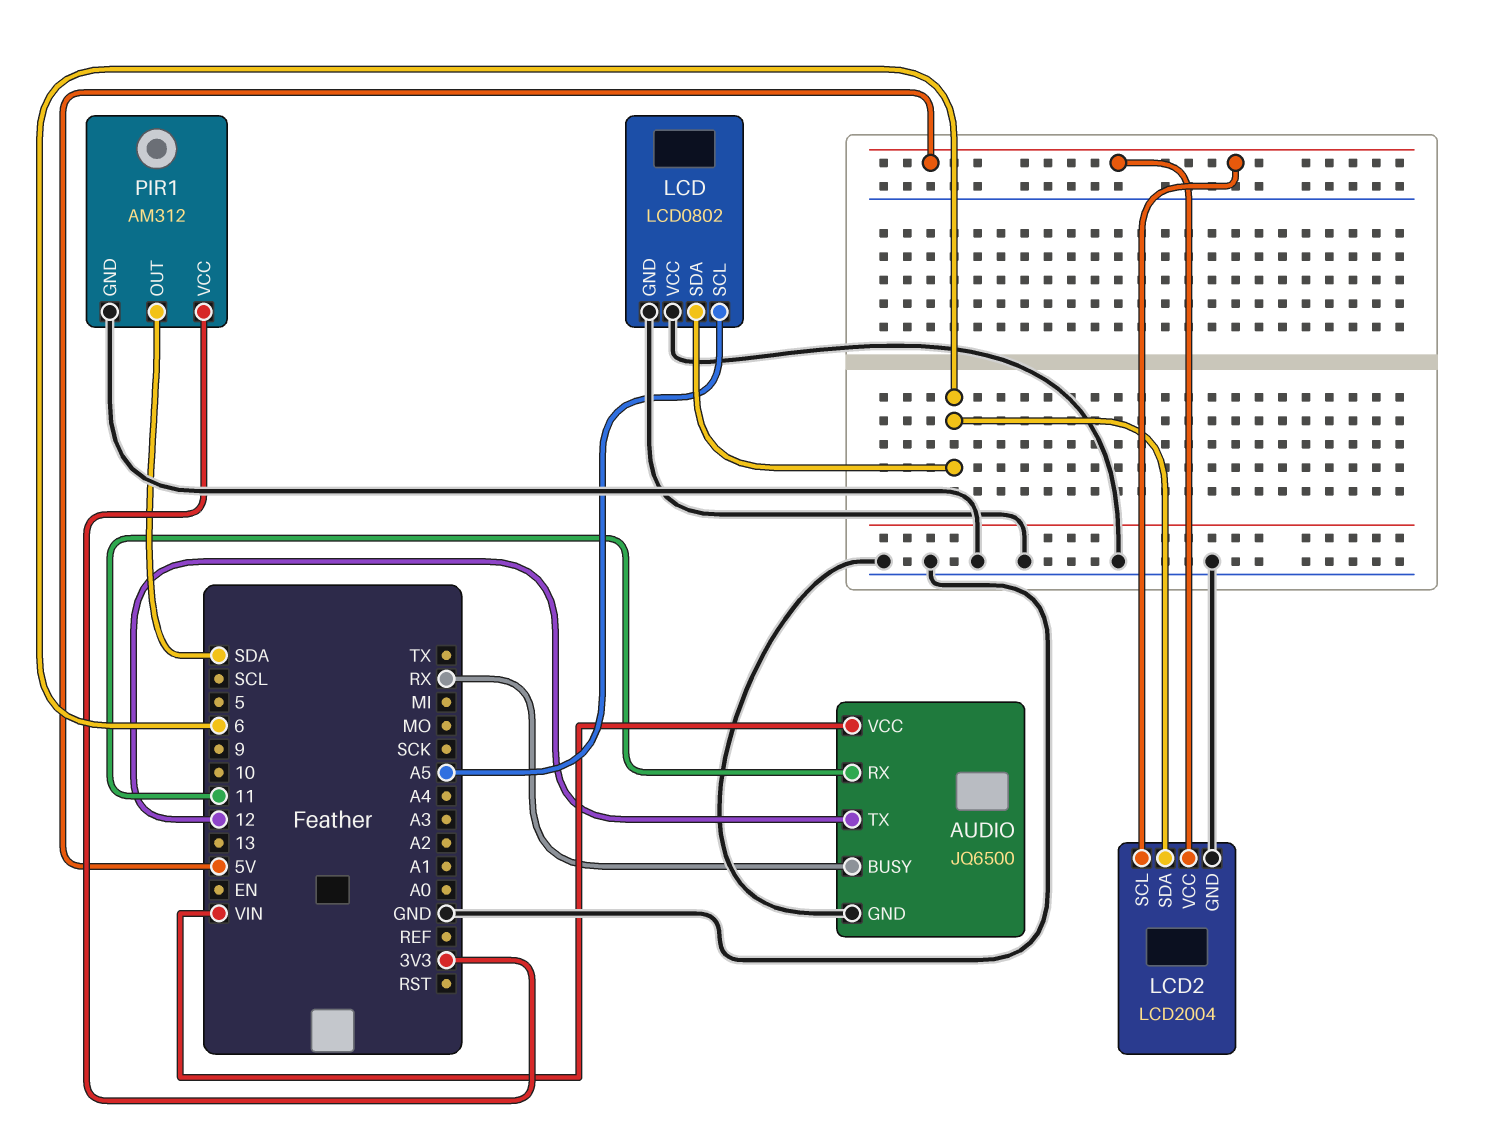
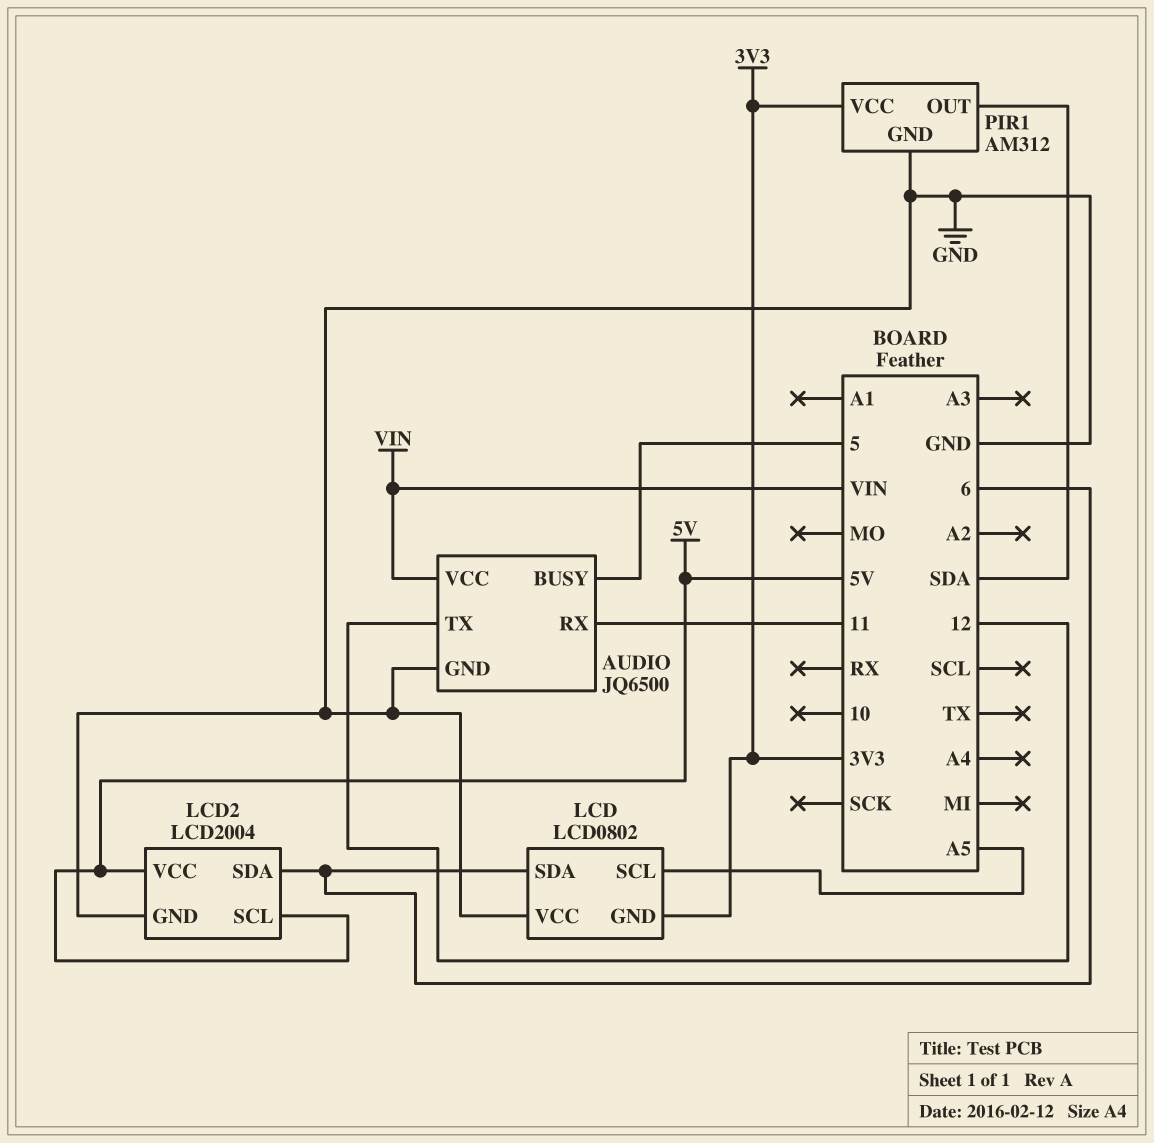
AUDIO pin BUSY: RX -> 5
LCD pin GND: GND -> 3V3

